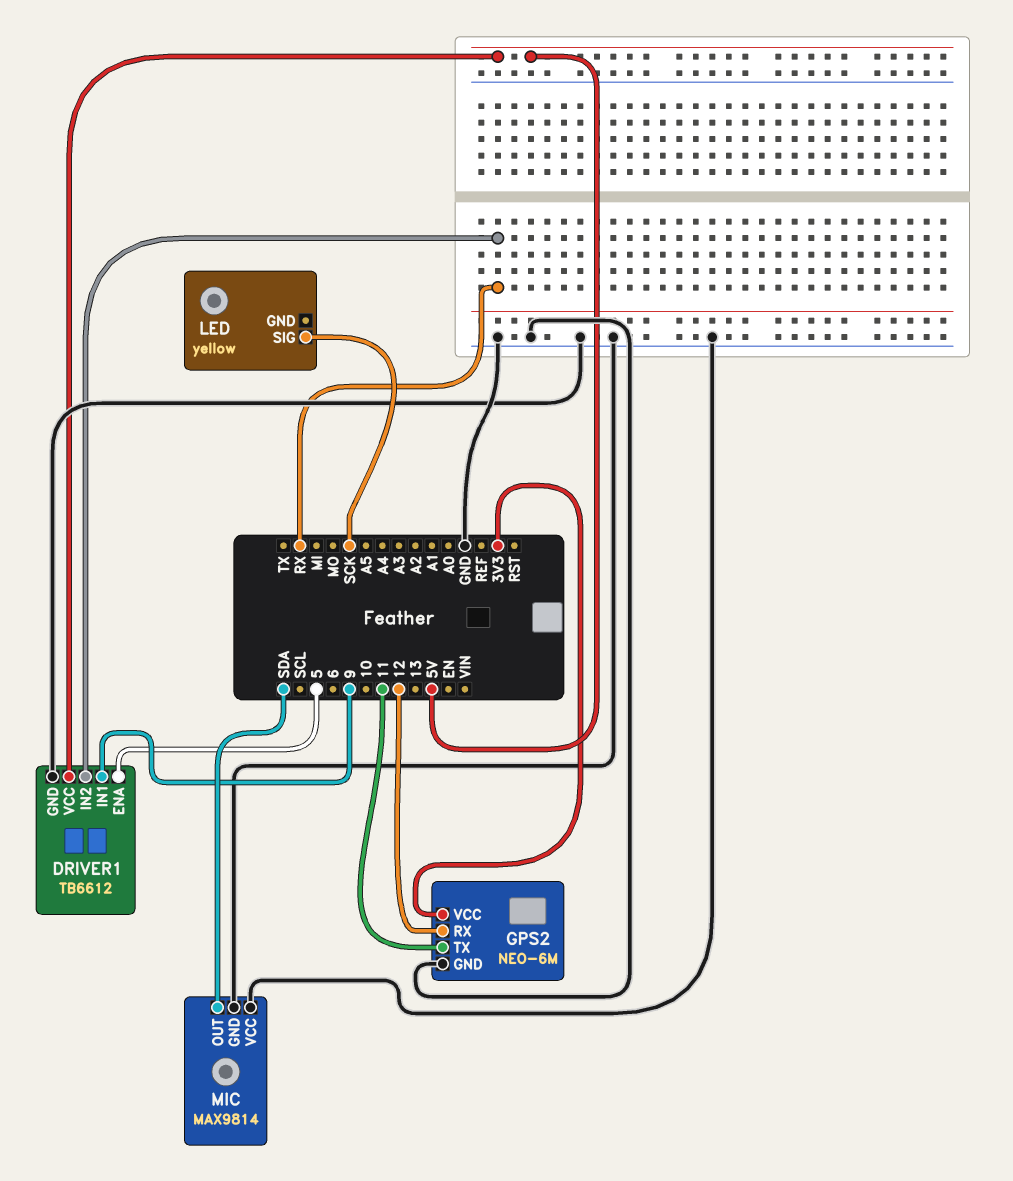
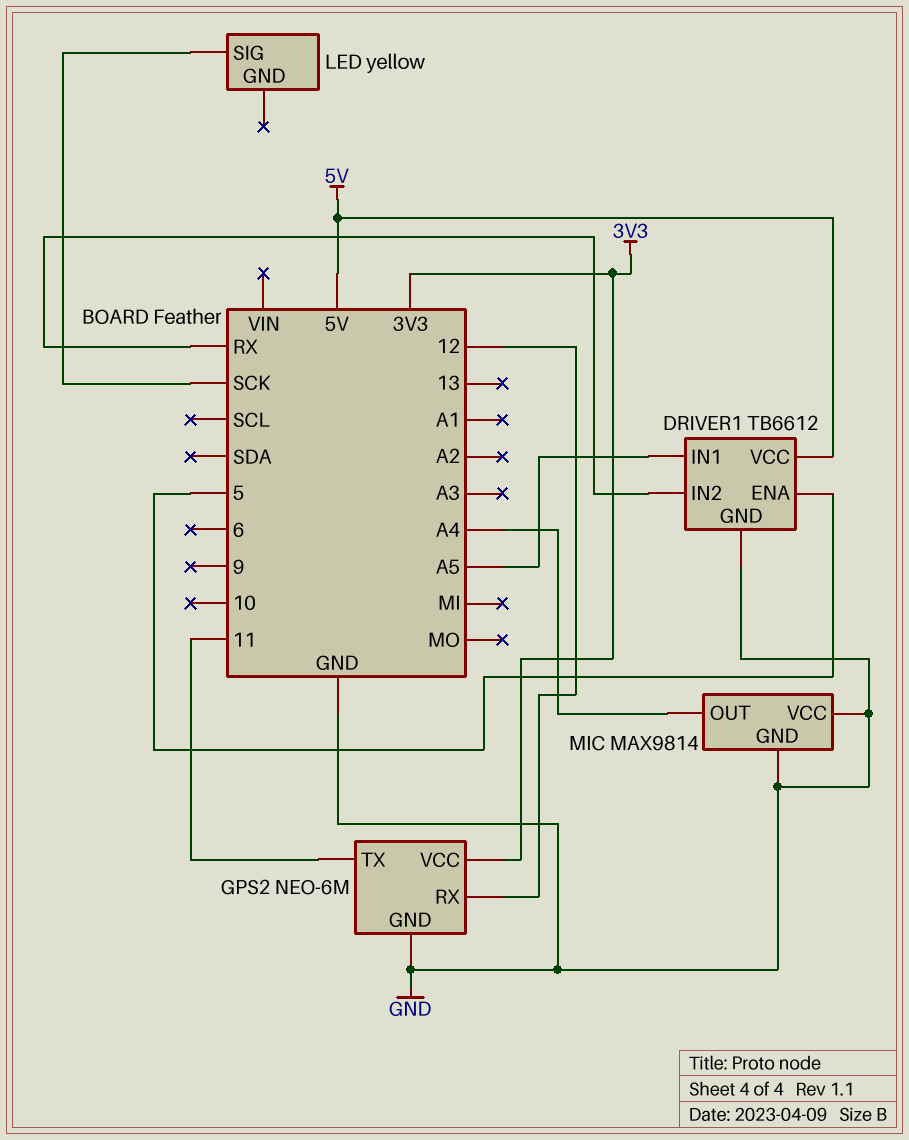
DRIVER1 pin IN1: 9 -> A5
MIC pin OUT: SDA -> A4

